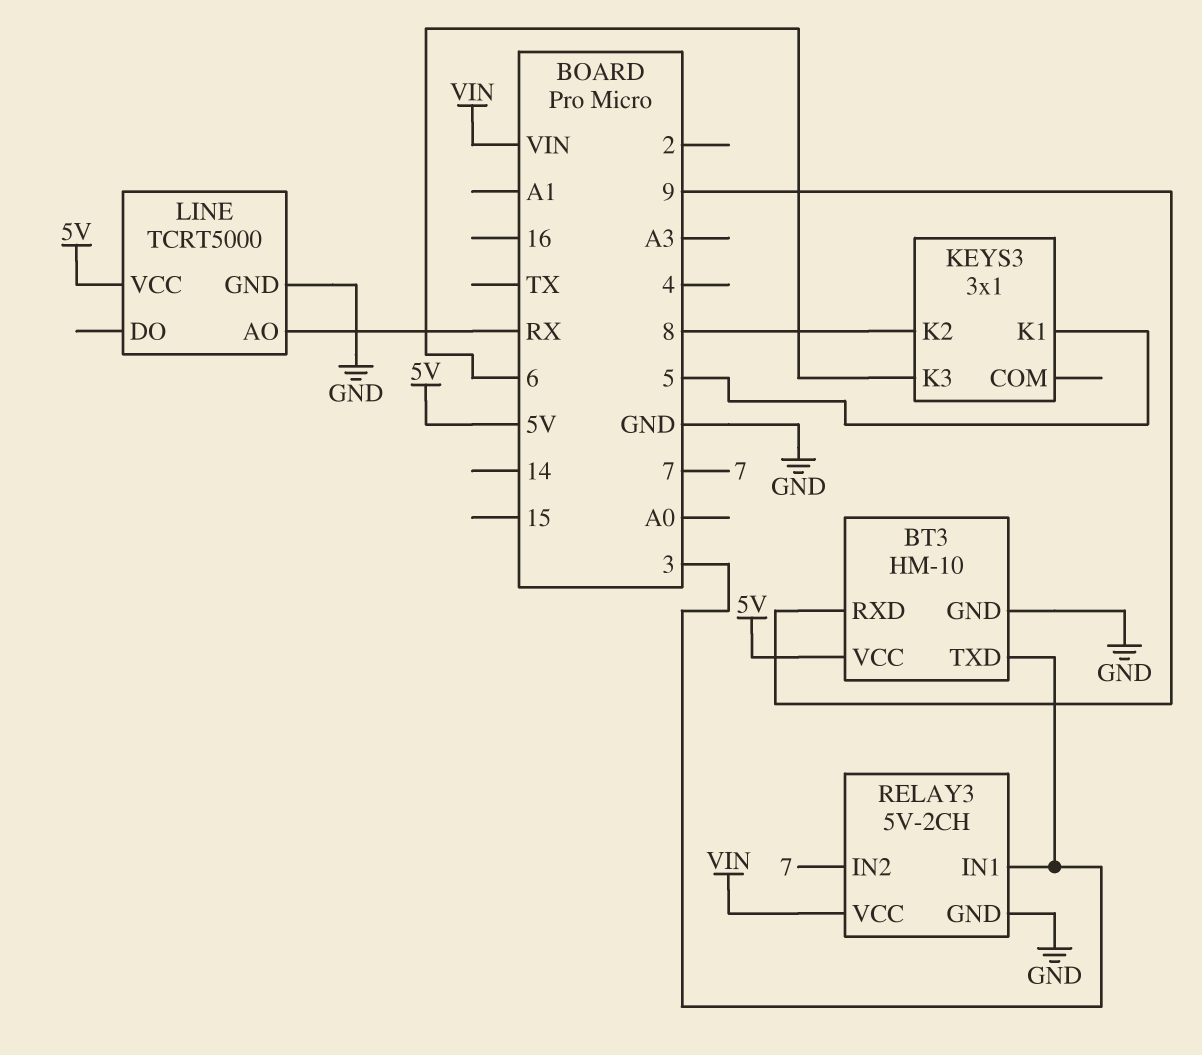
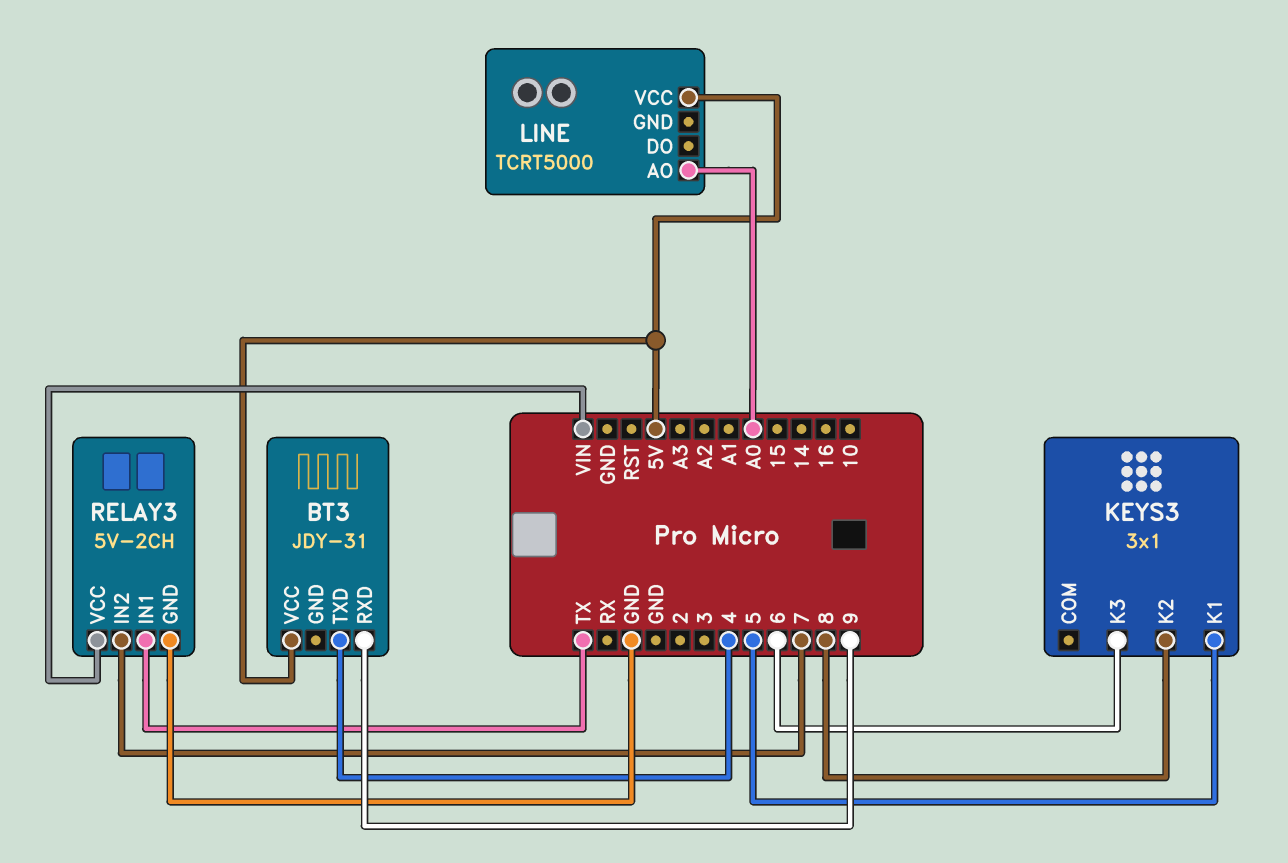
BT3: HM-10 -> JDY-31
BT3 pin GND: GND -> none
BT3 pin TXD: 3 -> 4
LINE pin AO: RX -> A0
LINE pin GND: GND -> none
RELAY3 pin IN1: 3 -> TX

